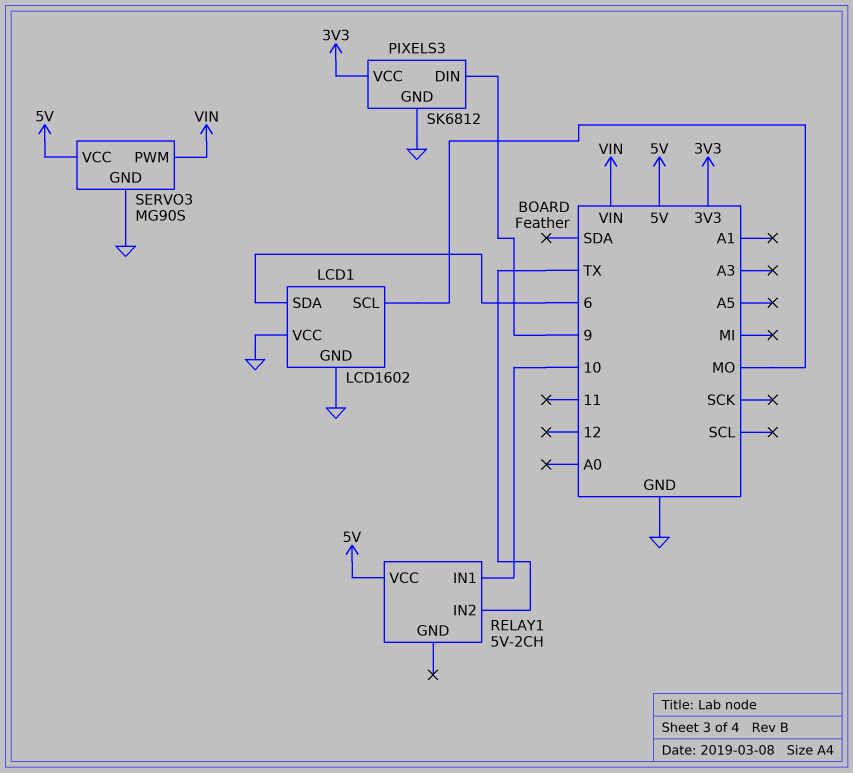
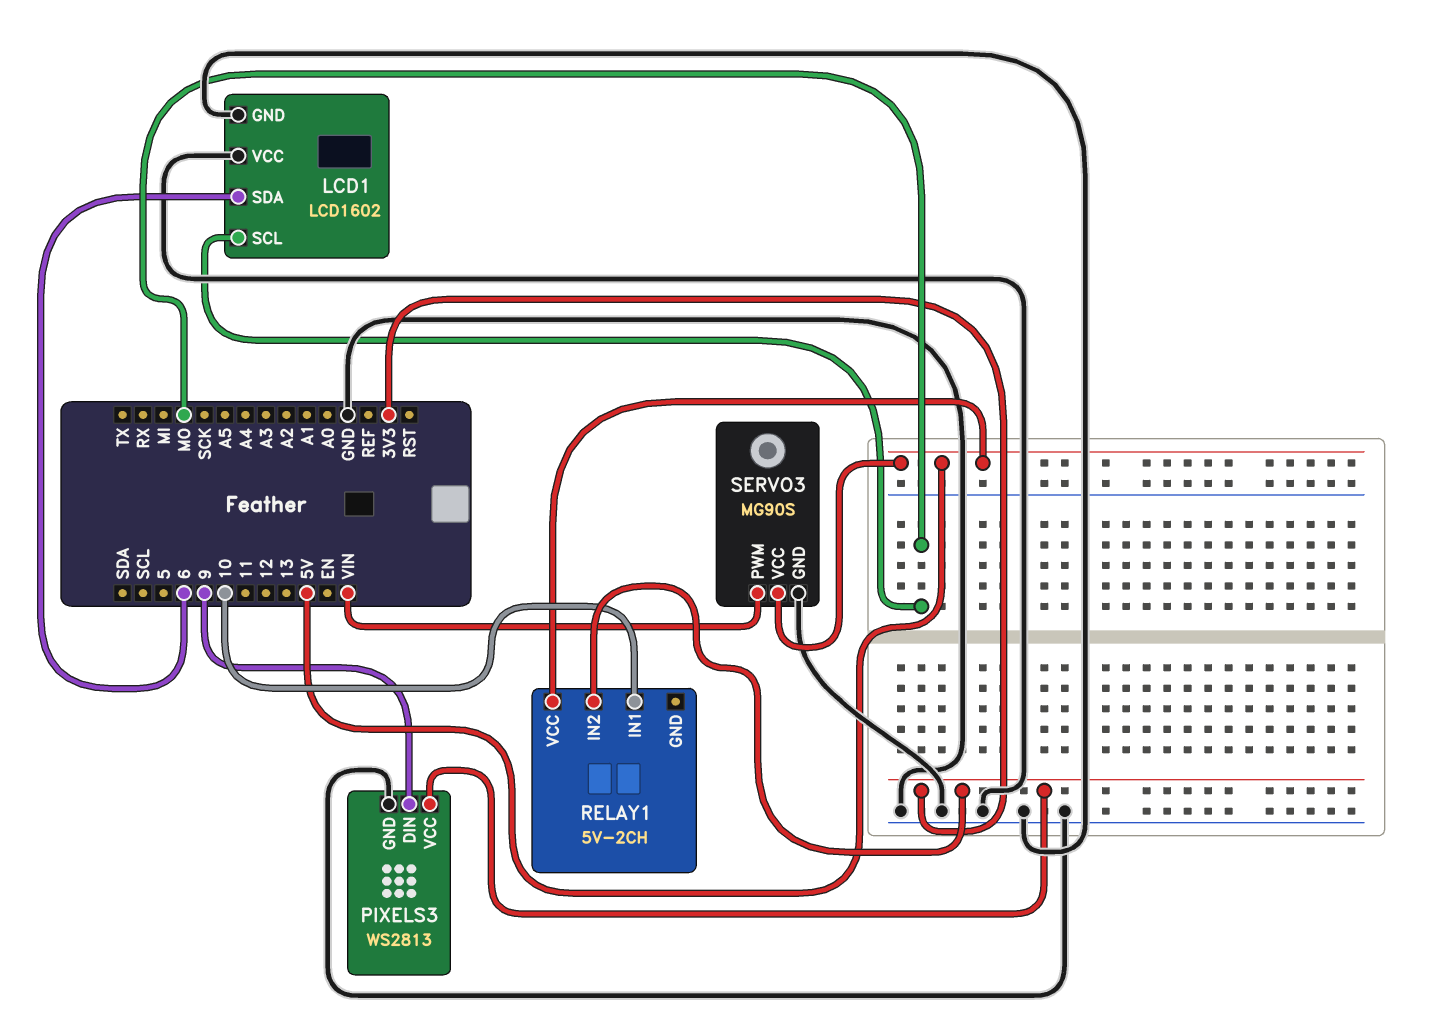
PIXELS3: SK6812 -> WS2813
RELAY1 pin IN2: TX -> 3V3

